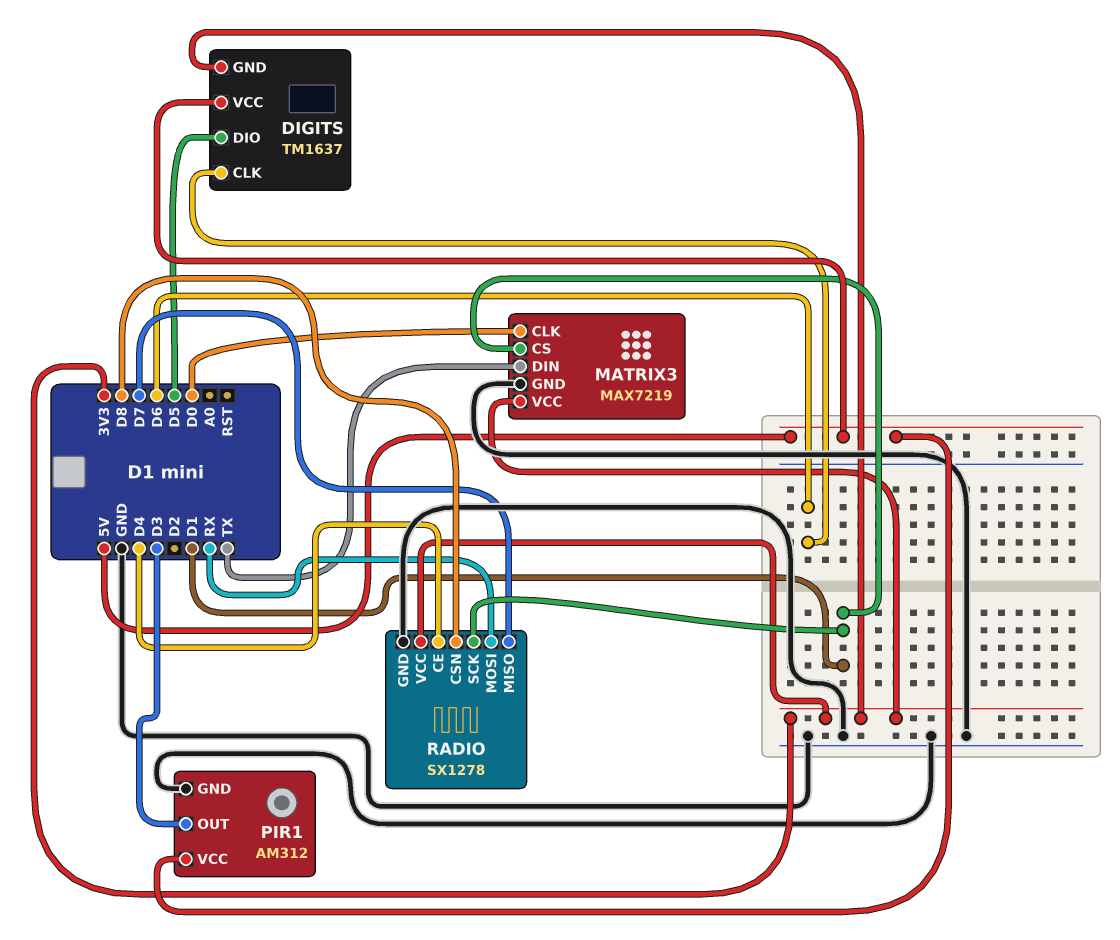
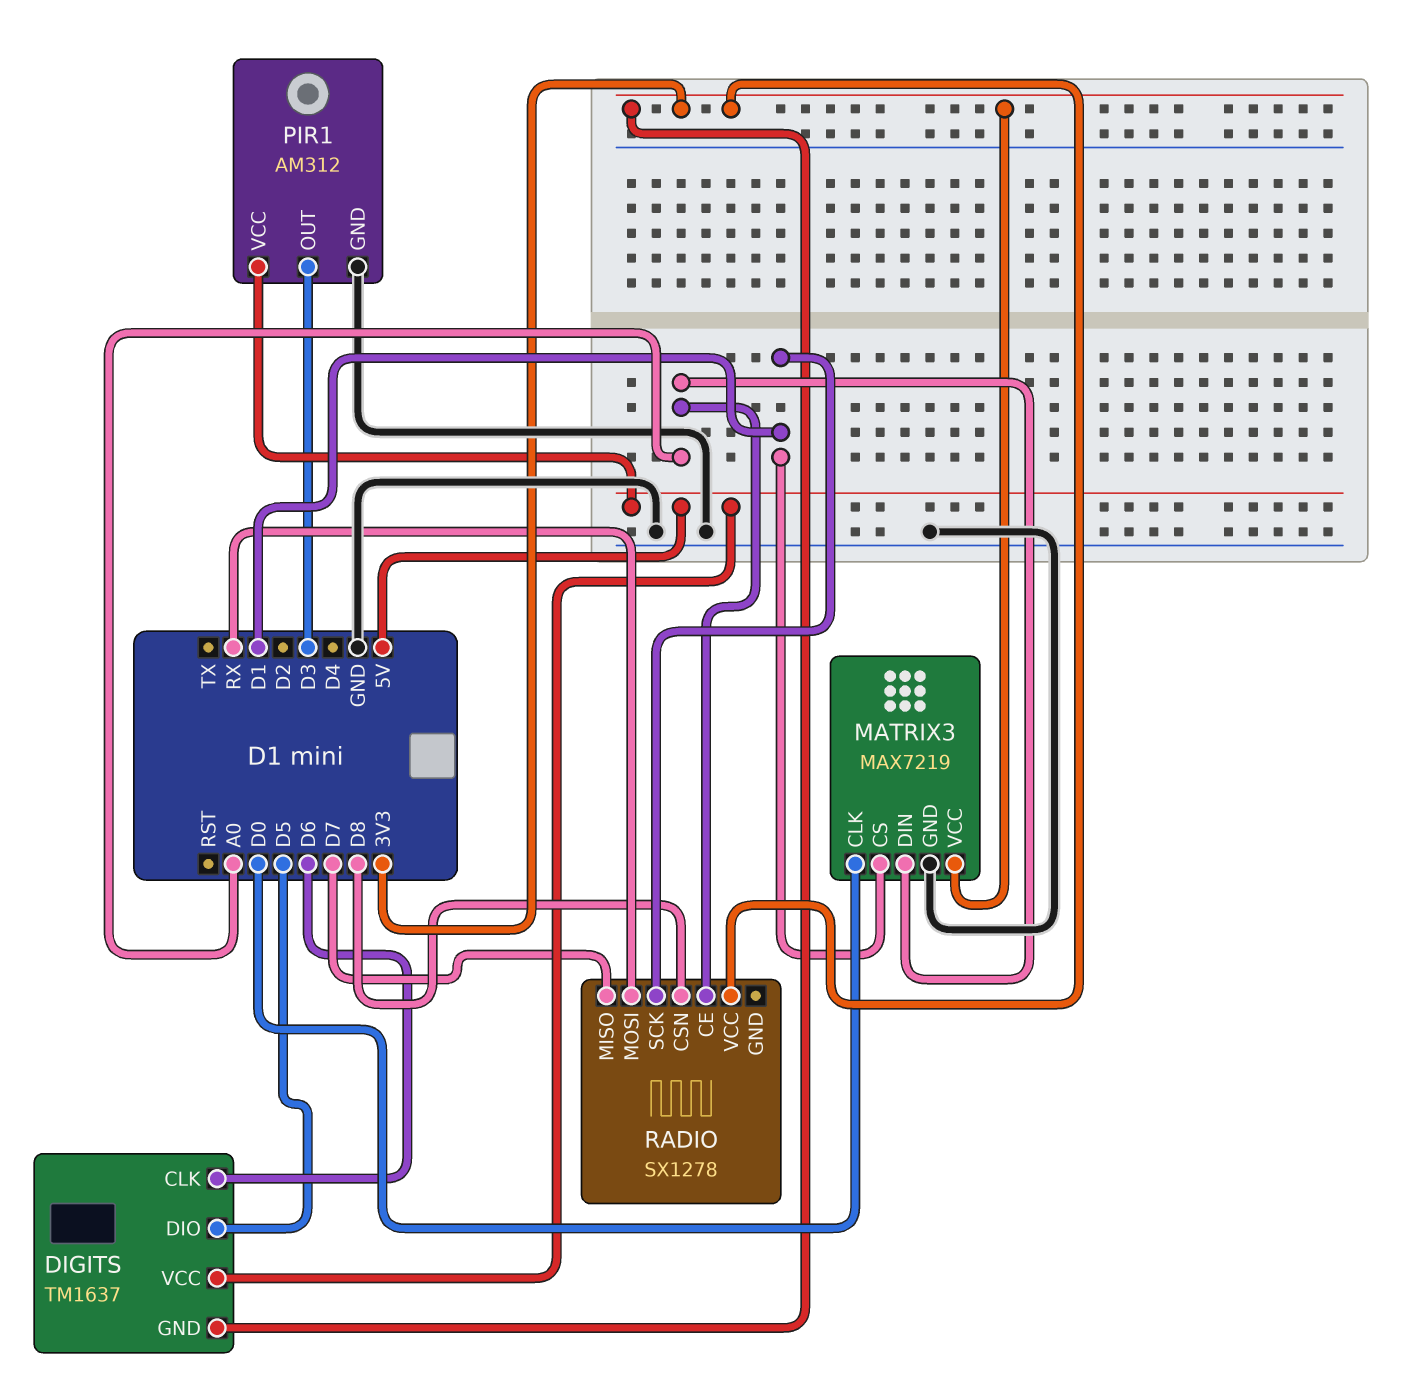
MATRIX3 pin DIN: TX -> A0
RADIO pin CE: D4 -> A0
RADIO pin GND: GND -> none

